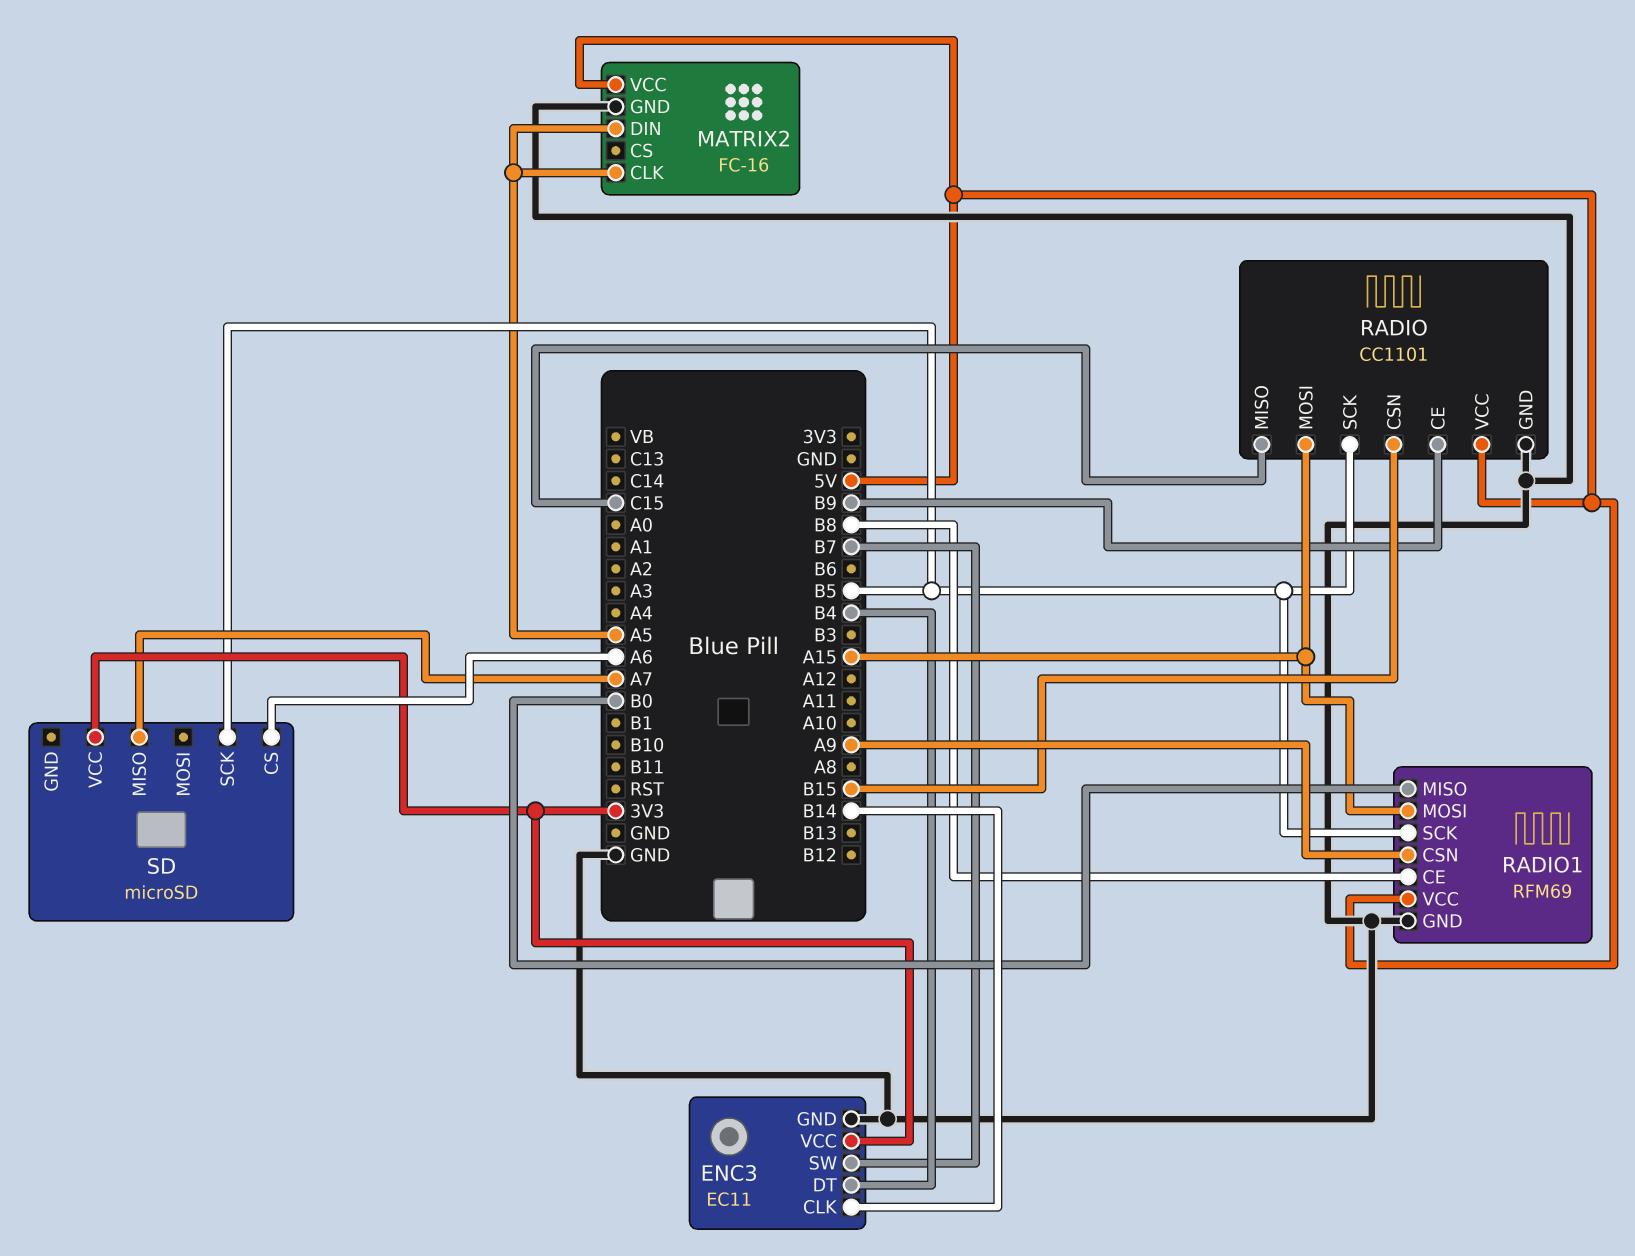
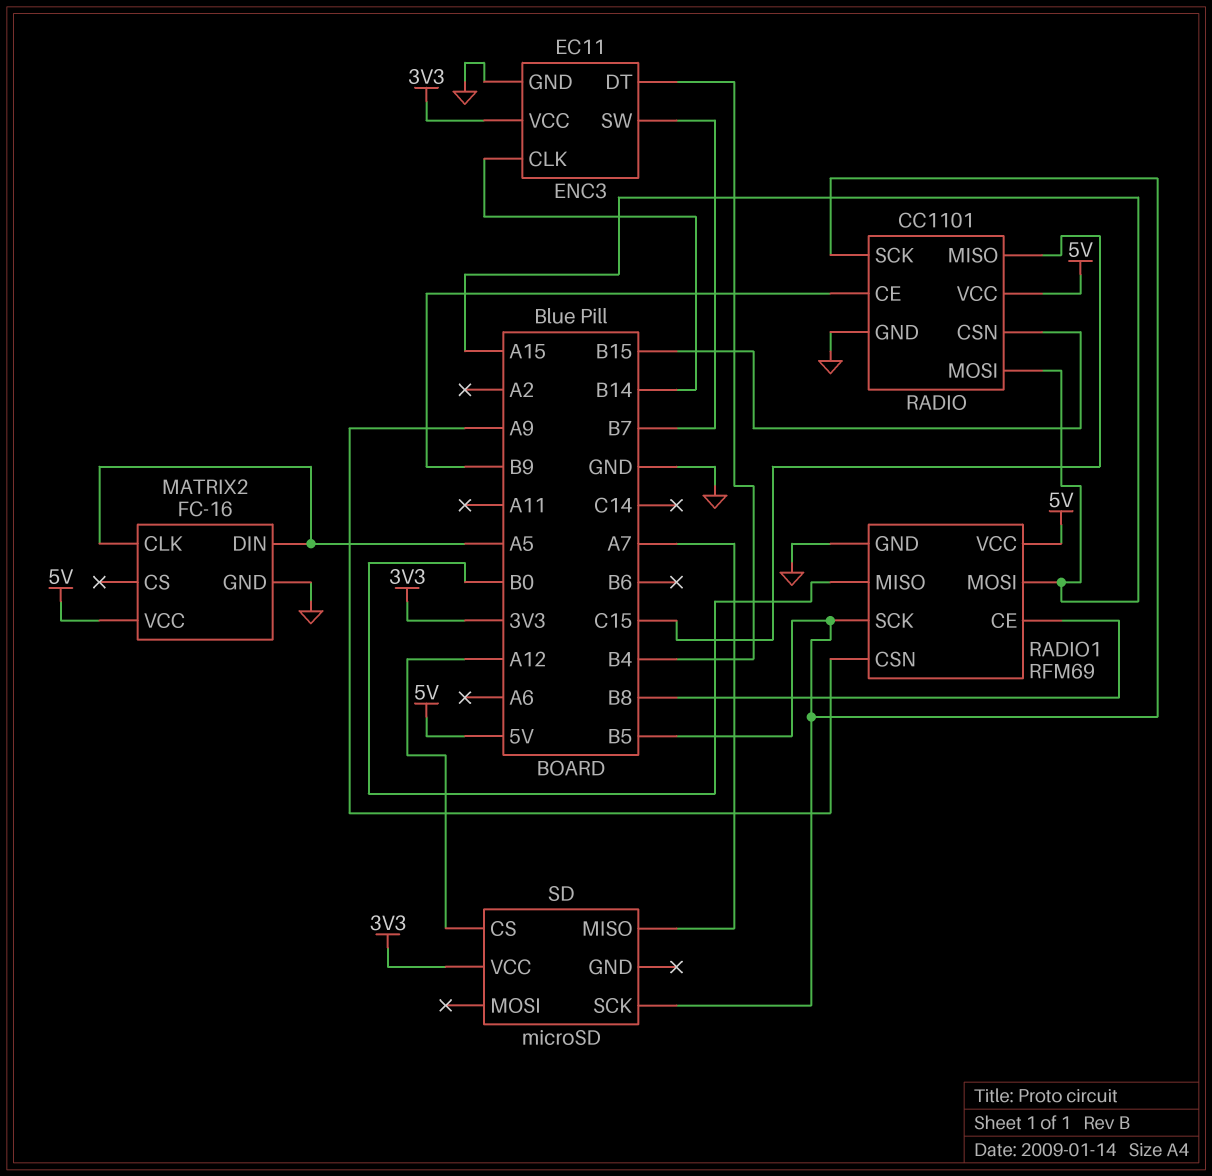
SD pin CS: A6 -> A12

